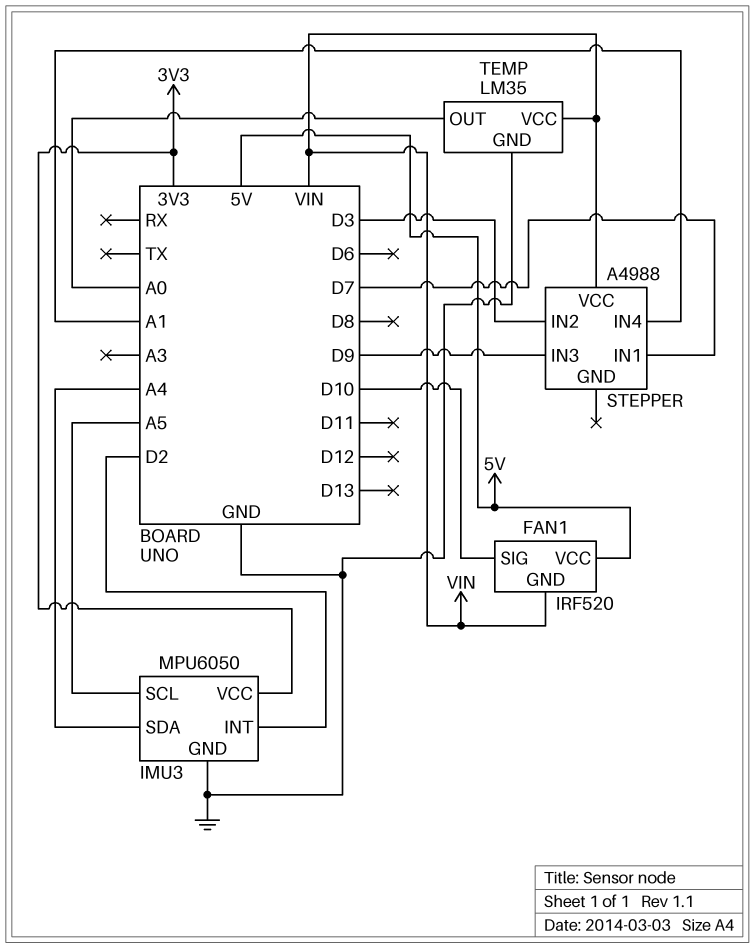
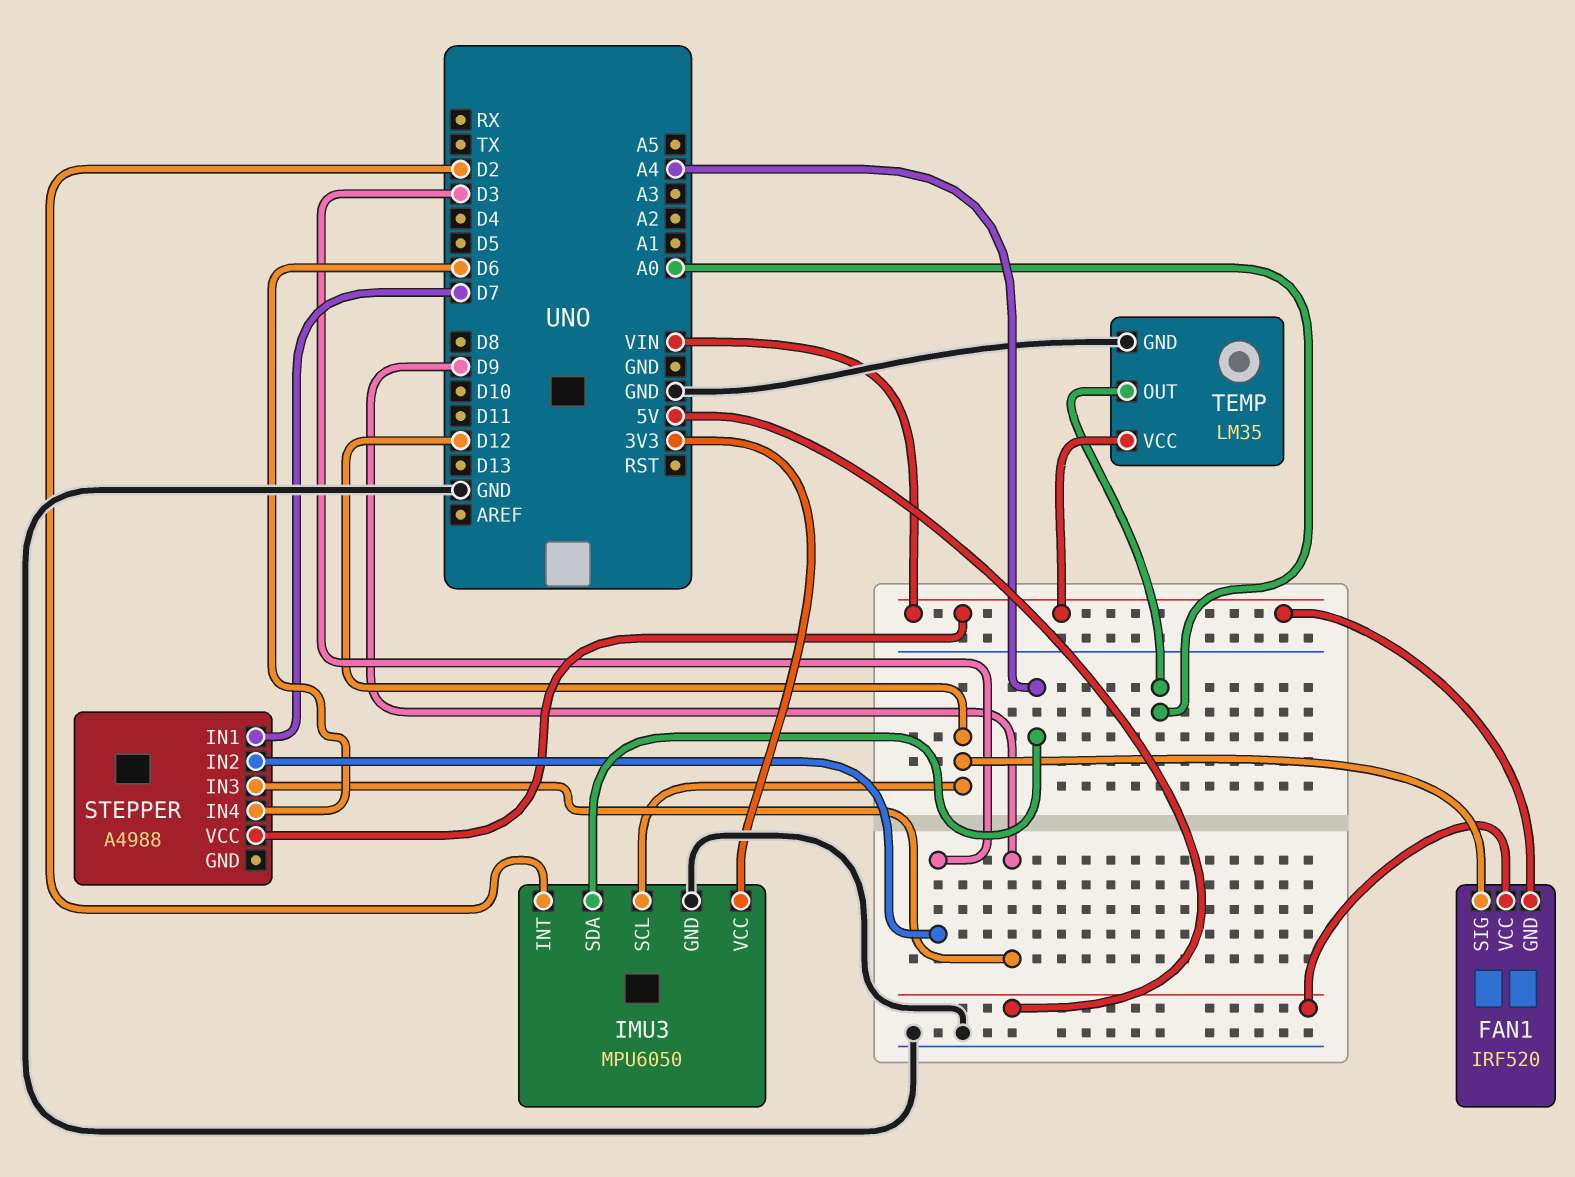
FAN1 pin SIG: D10 -> D12
IMU3 pin SCL: A5 -> D12
STEPPER pin IN4: A1 -> D6

